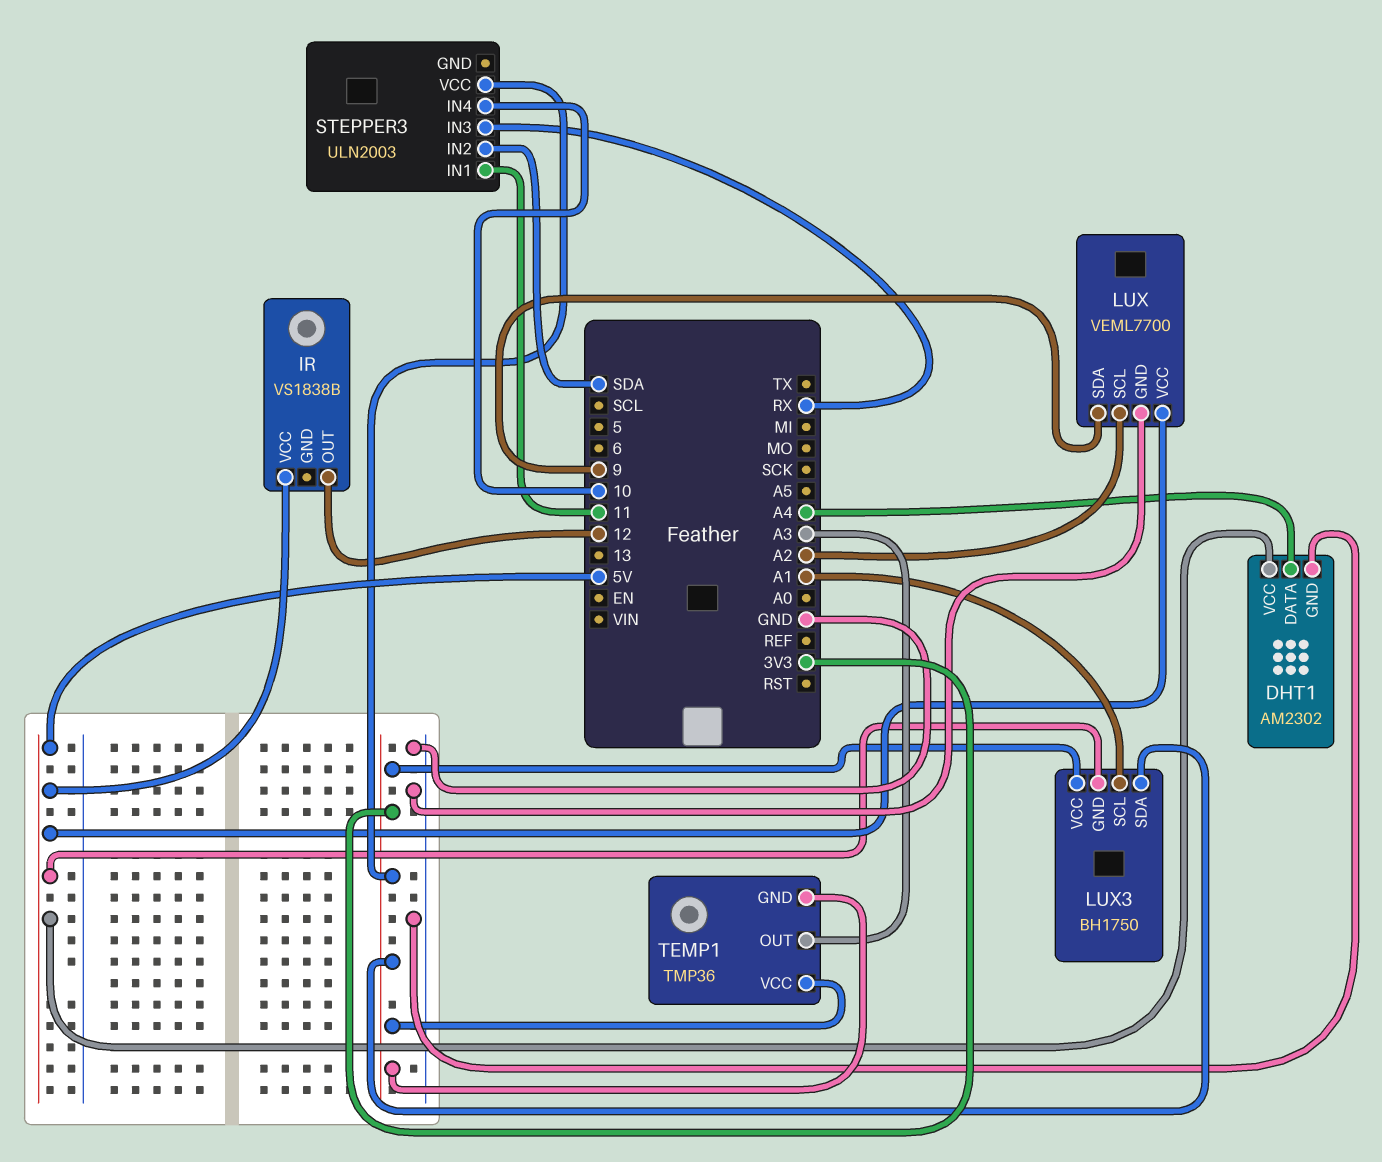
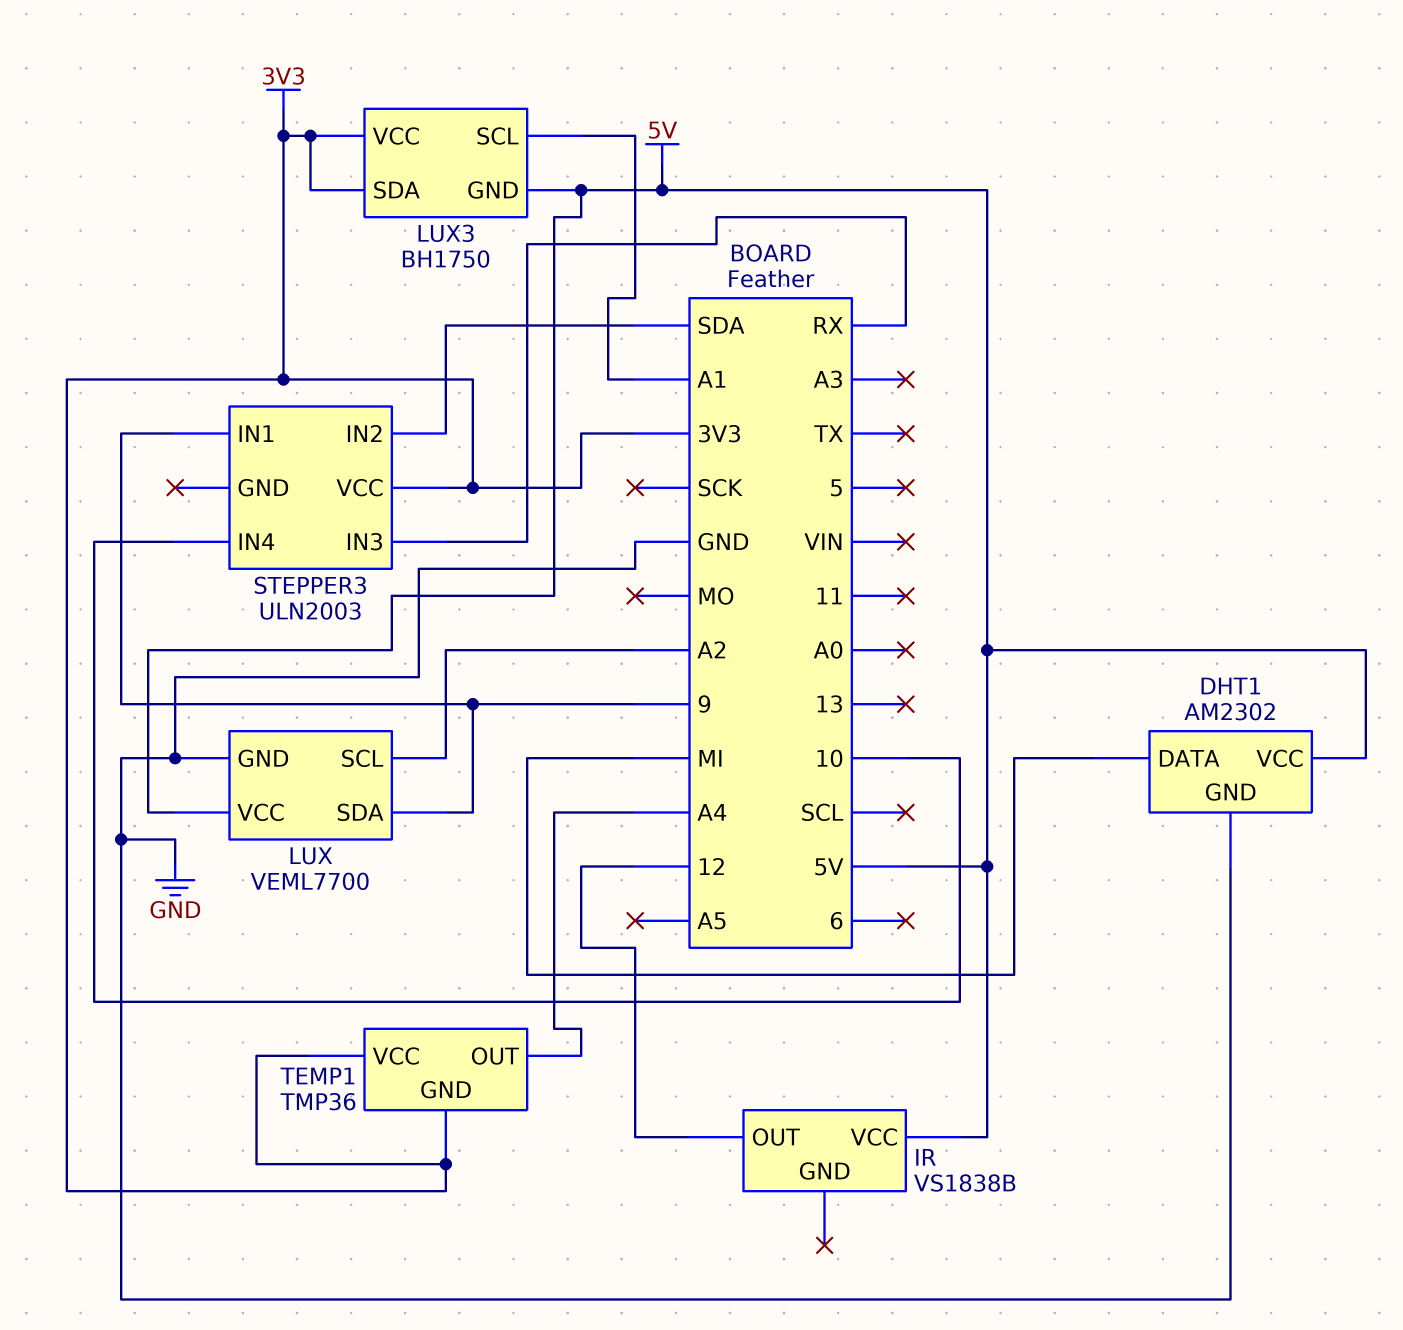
DHT1 pin DATA: A4 -> MI
STEPPER3 pin IN1: 11 -> 9
TEMP1 pin OUT: A3 -> A4

